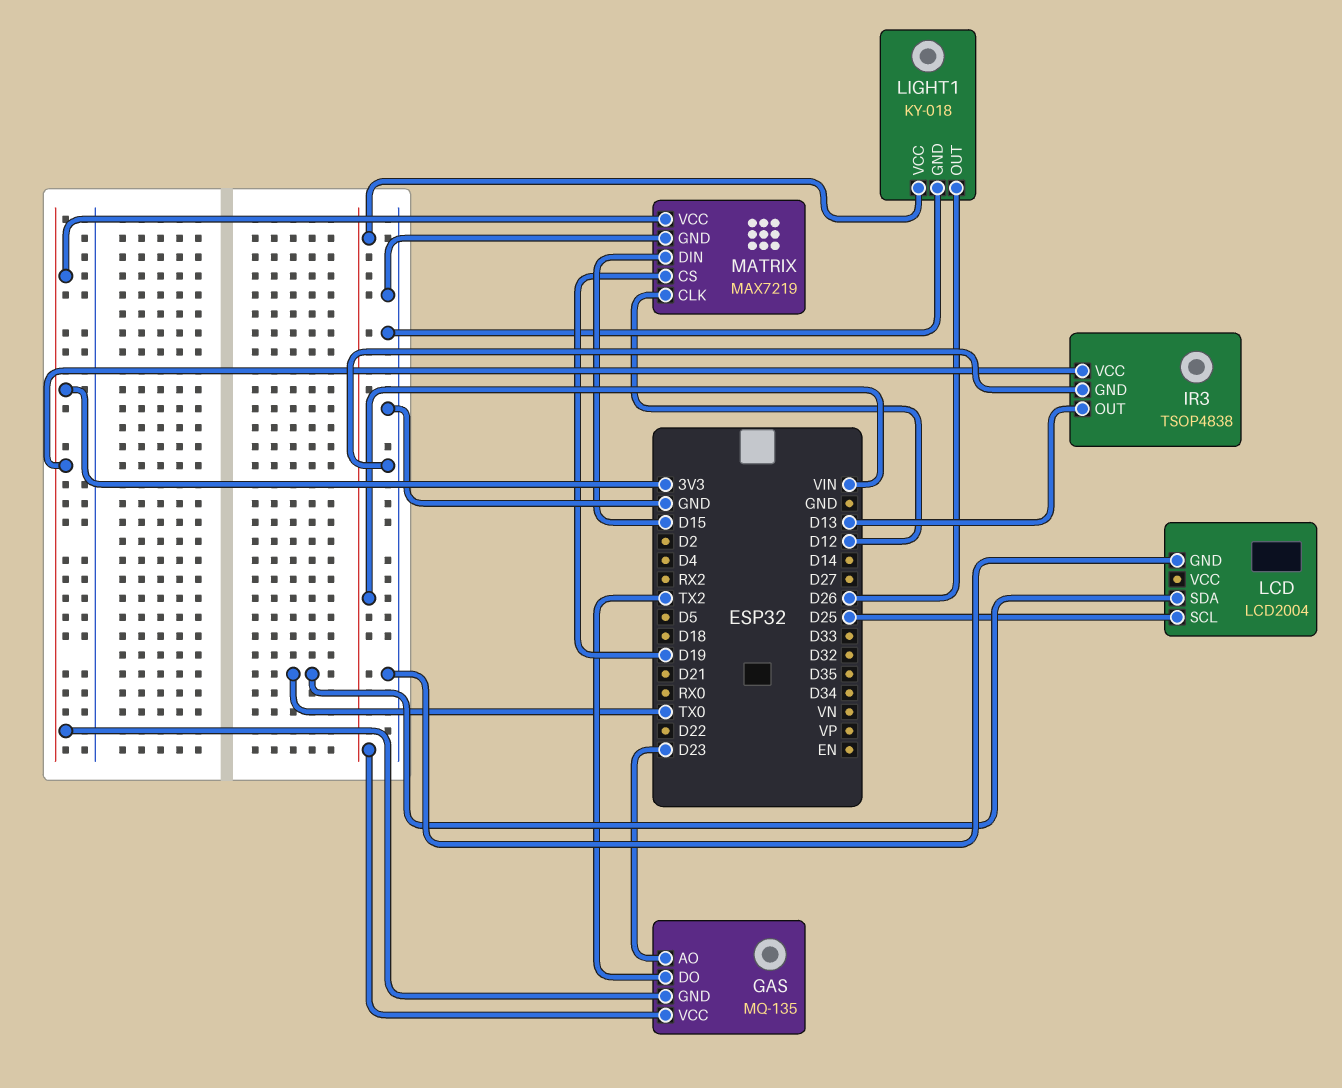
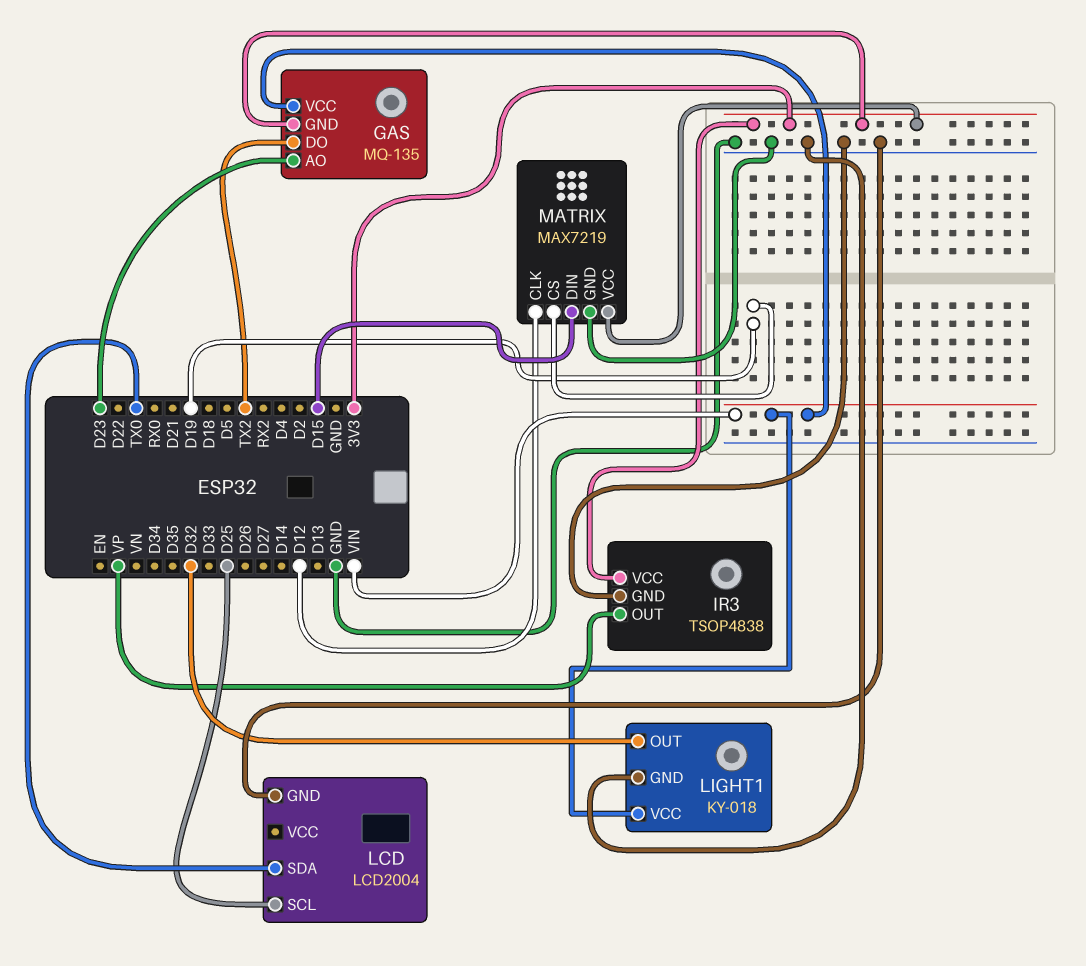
IR3 pin OUT: D13 -> VP
LIGHT1 pin OUT: D26 -> D32

